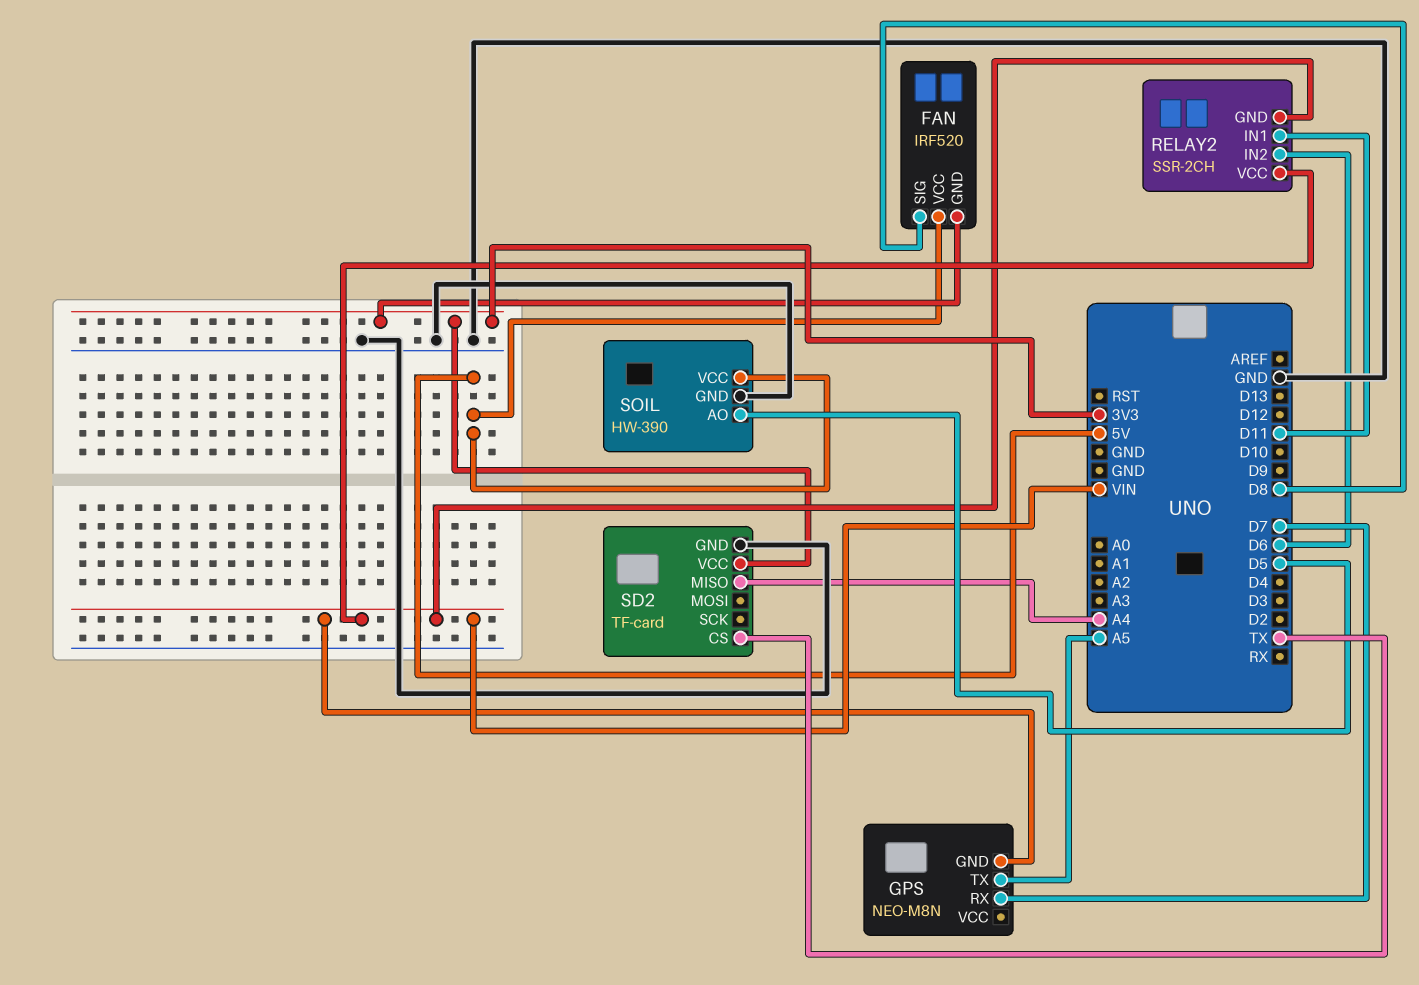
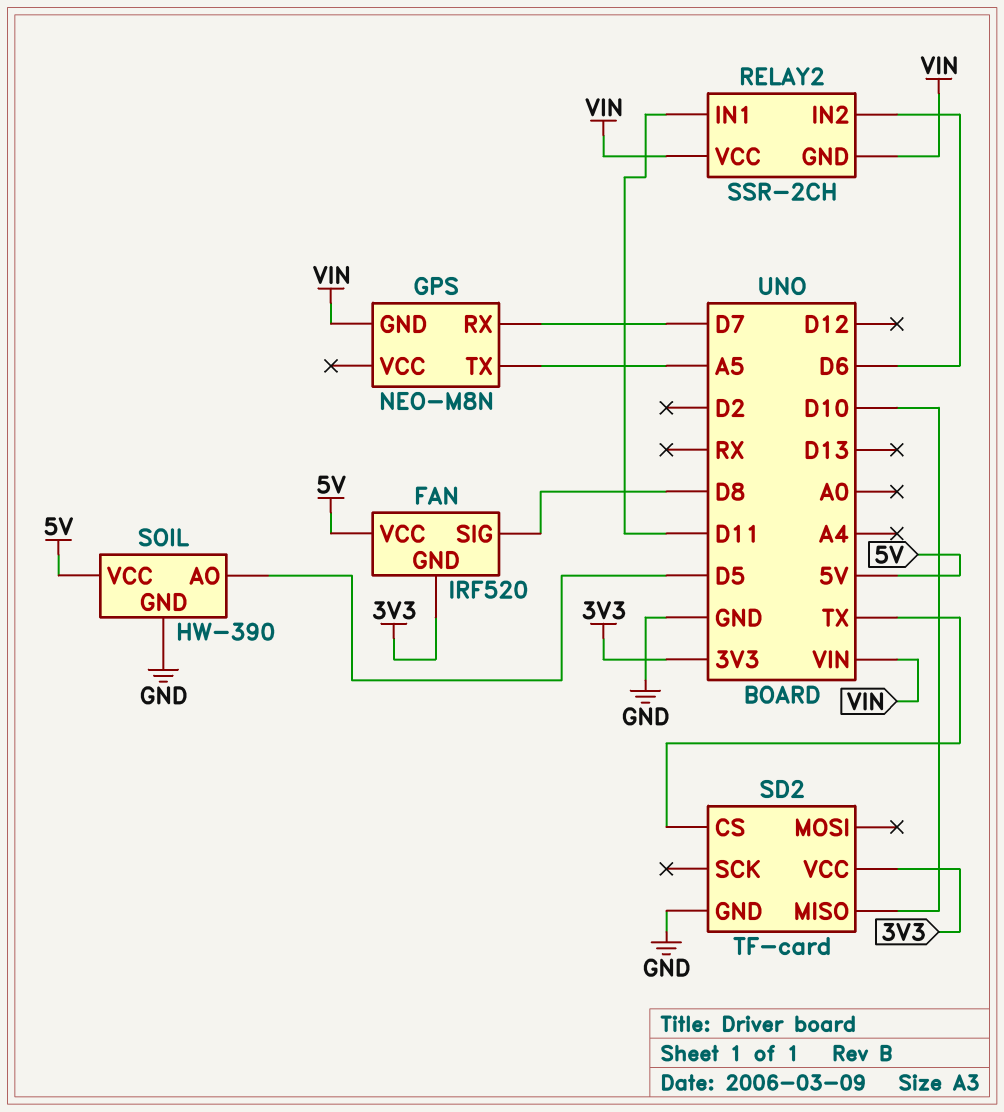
SD2 pin MISO: A4 -> D10

